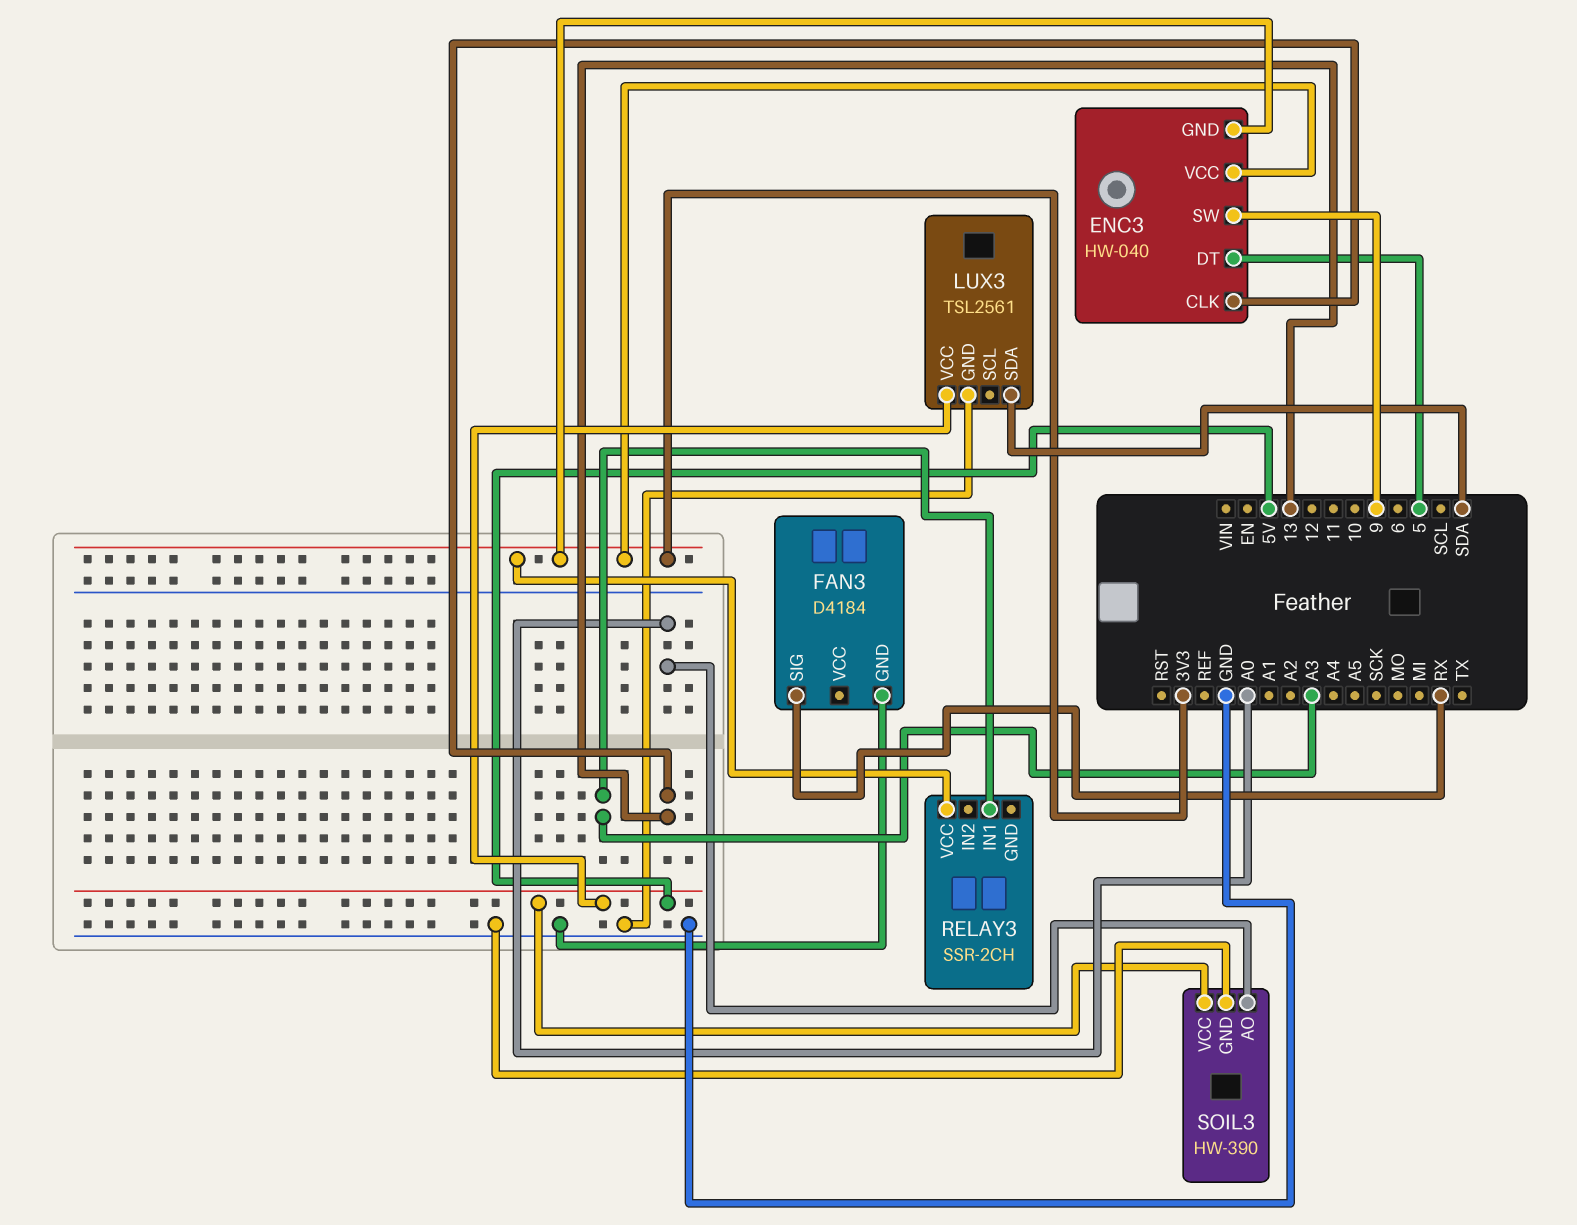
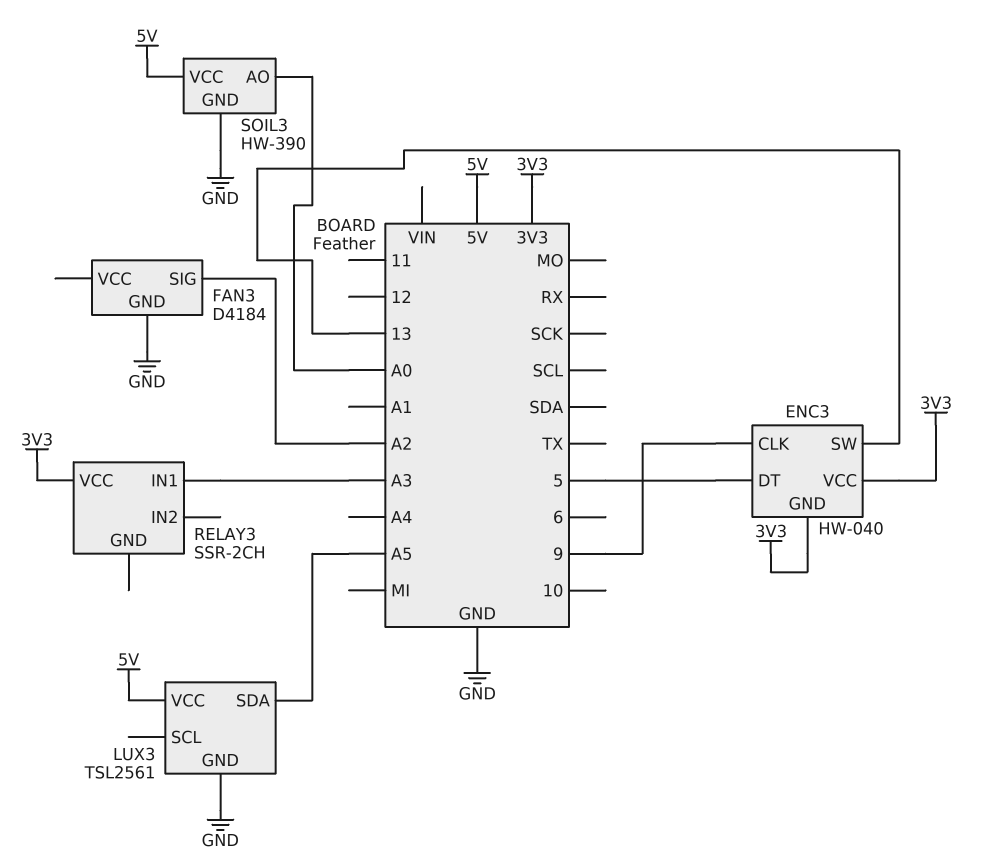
ENC3 pin CLK: 13 -> 9
ENC3 pin SW: 9 -> 13
FAN3 pin SIG: RX -> A2
LUX3 pin SDA: SDA -> A5

